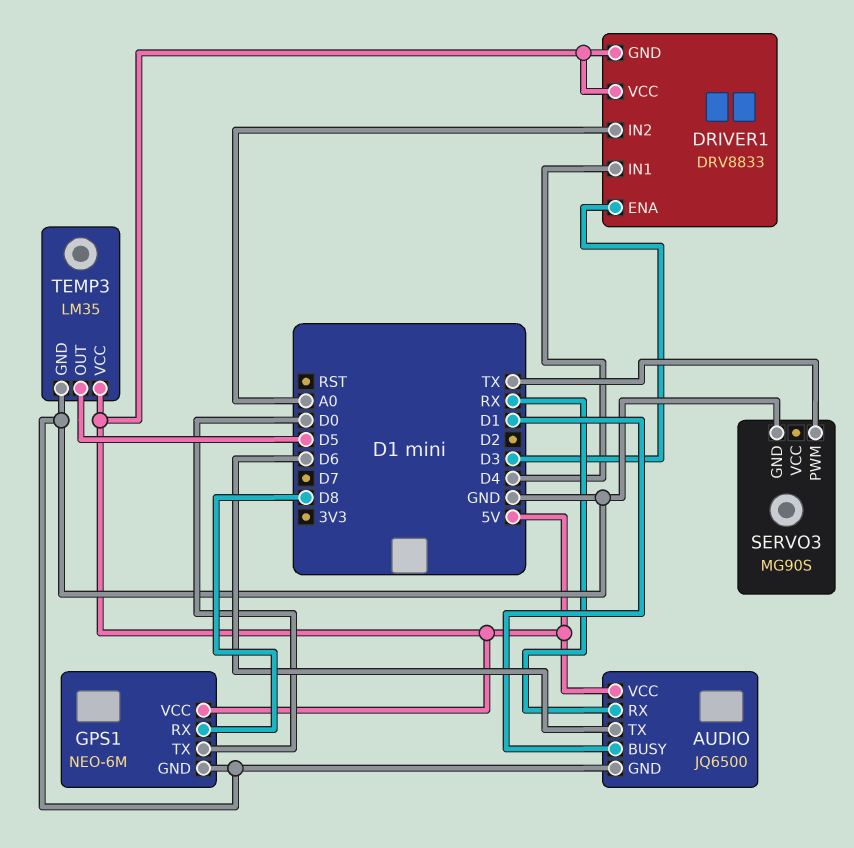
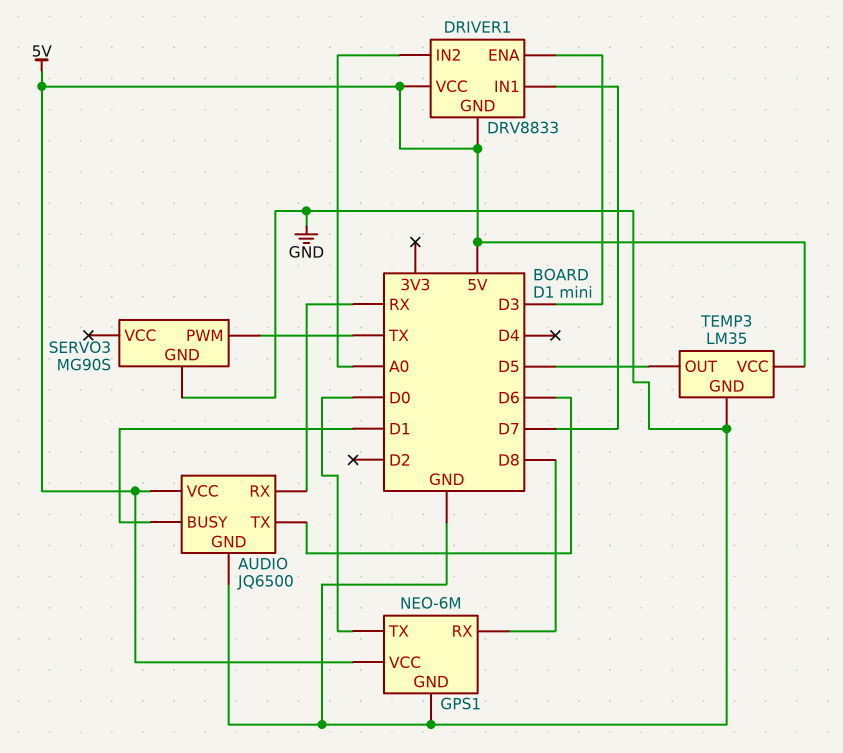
DRIVER1 pin IN1: D4 -> D7

